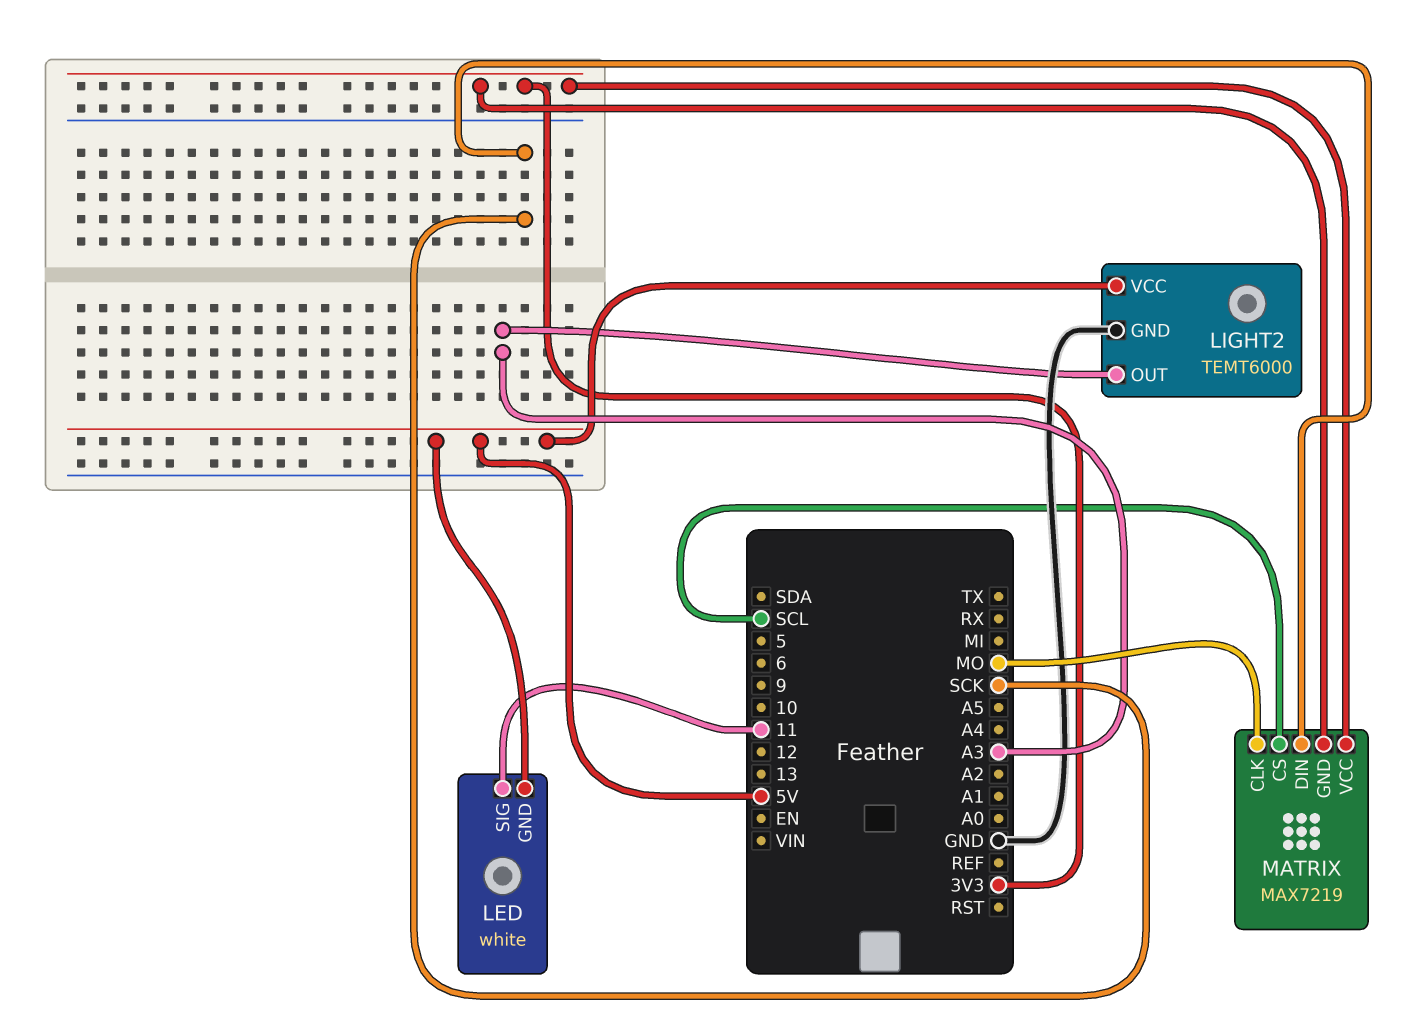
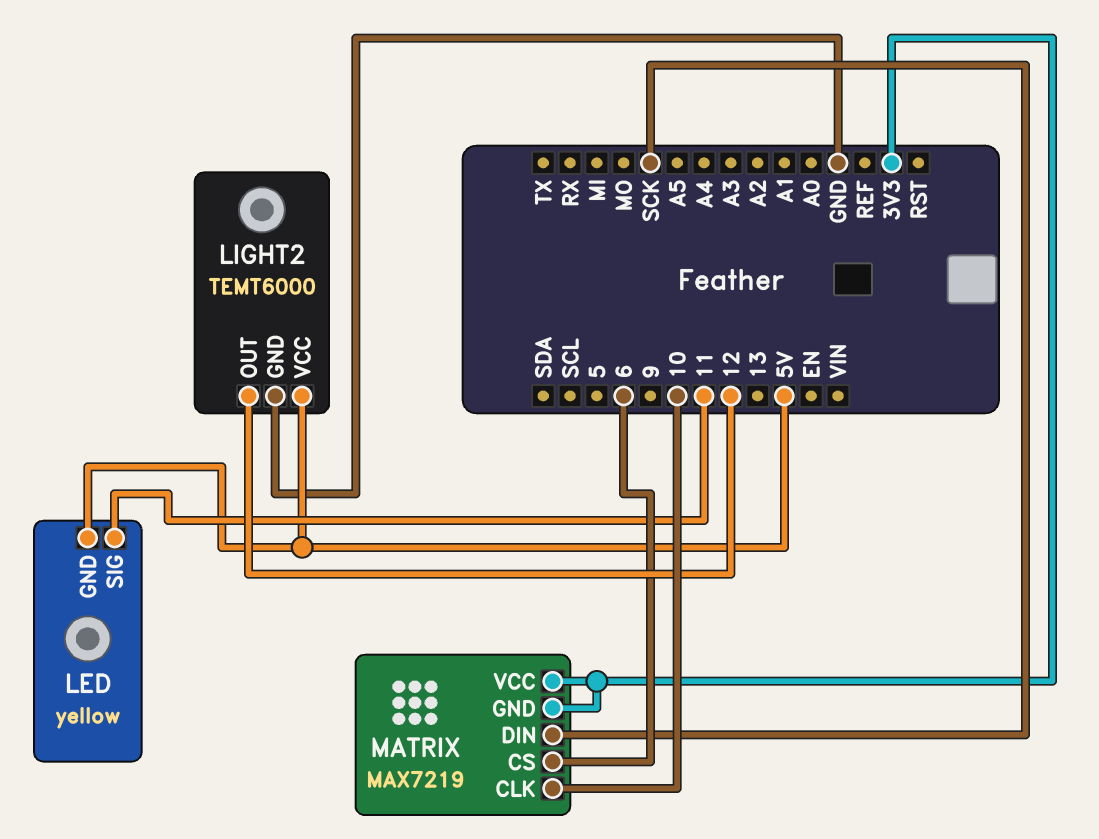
LED: white -> yellow
LIGHT2 pin OUT: A3 -> 12
MATRIX pin CLK: MO -> 10
MATRIX pin CS: SCL -> 6

